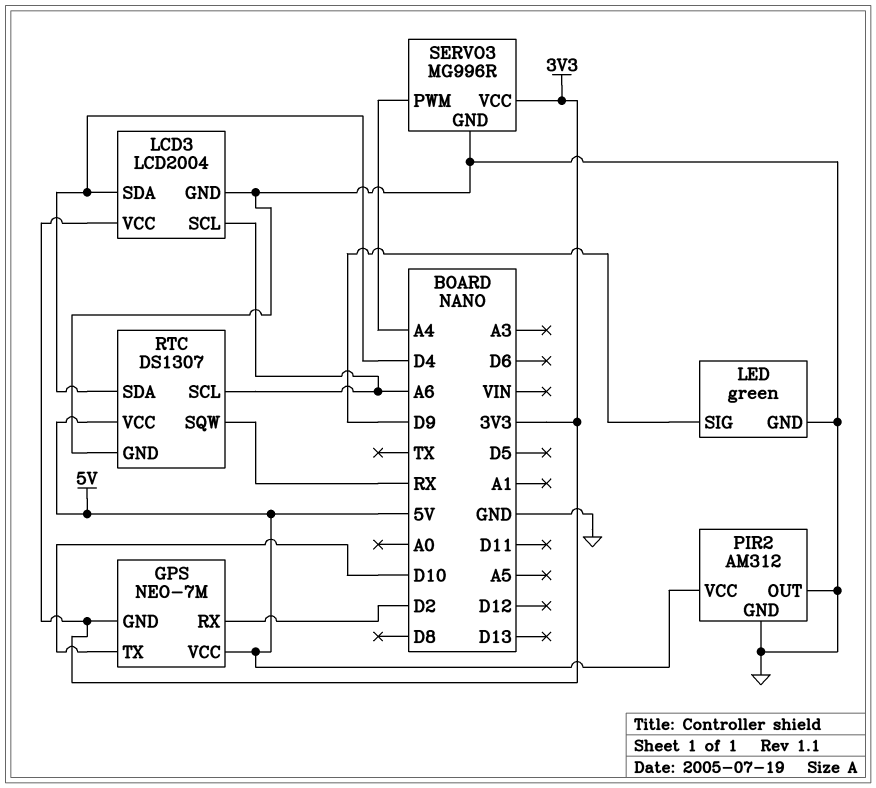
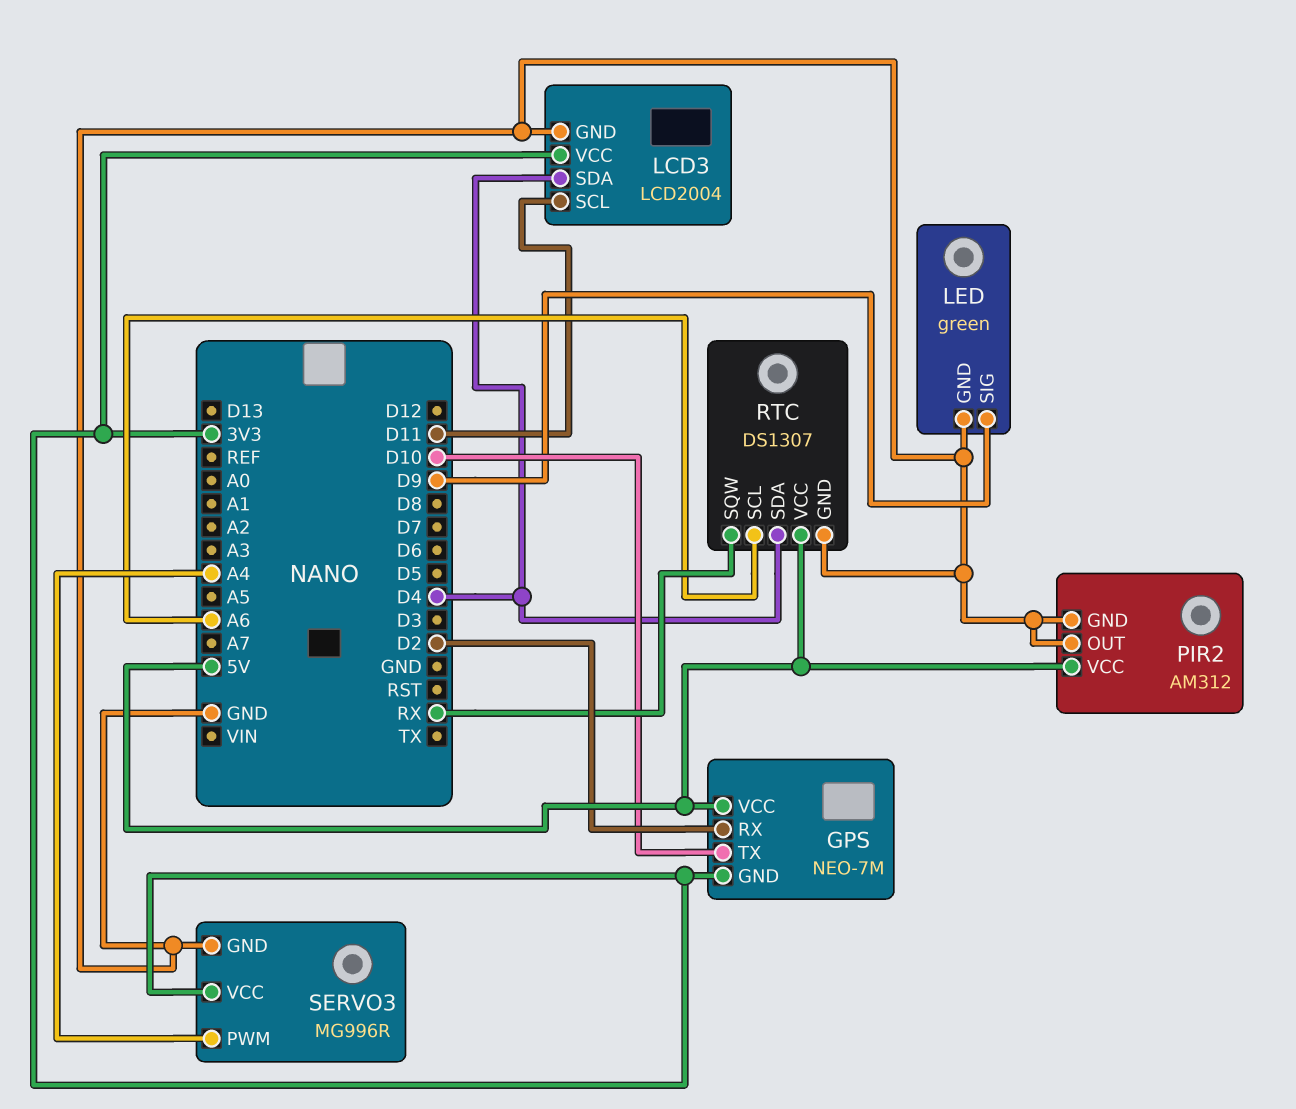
LCD3 pin SCL: A6 -> D11

